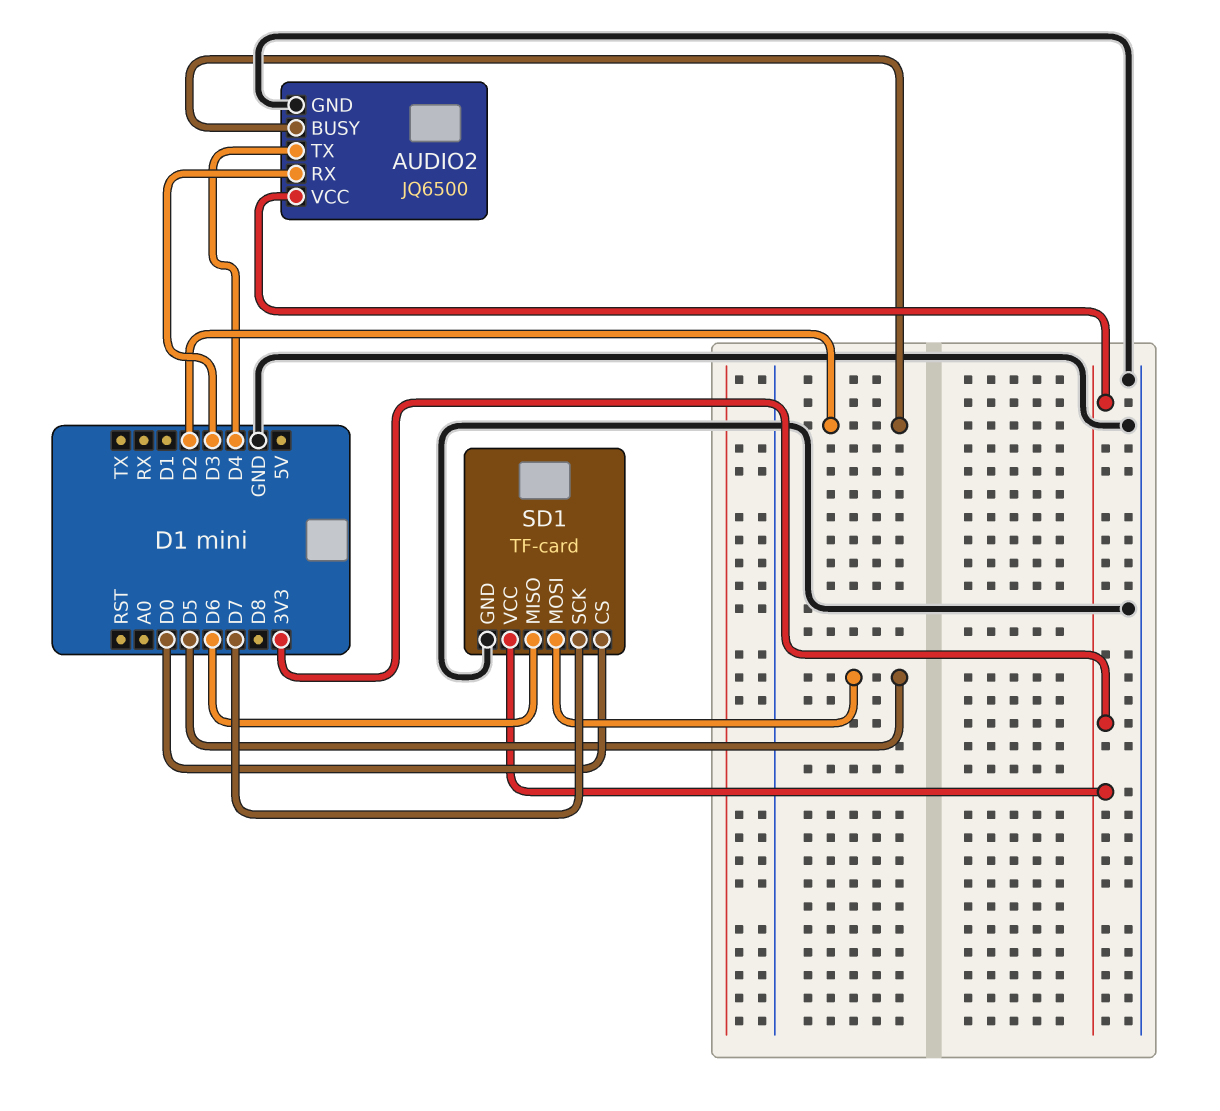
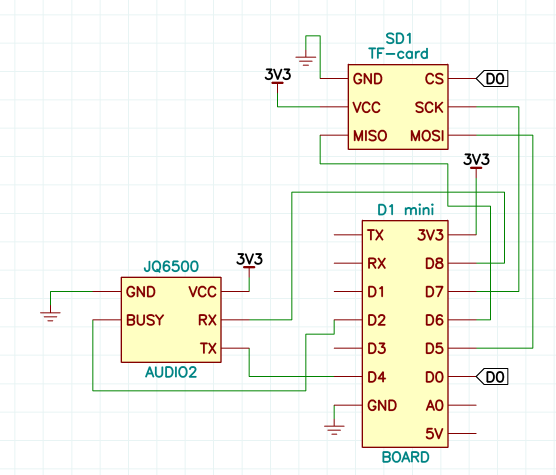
AUDIO2 pin RX: D3 -> D8

